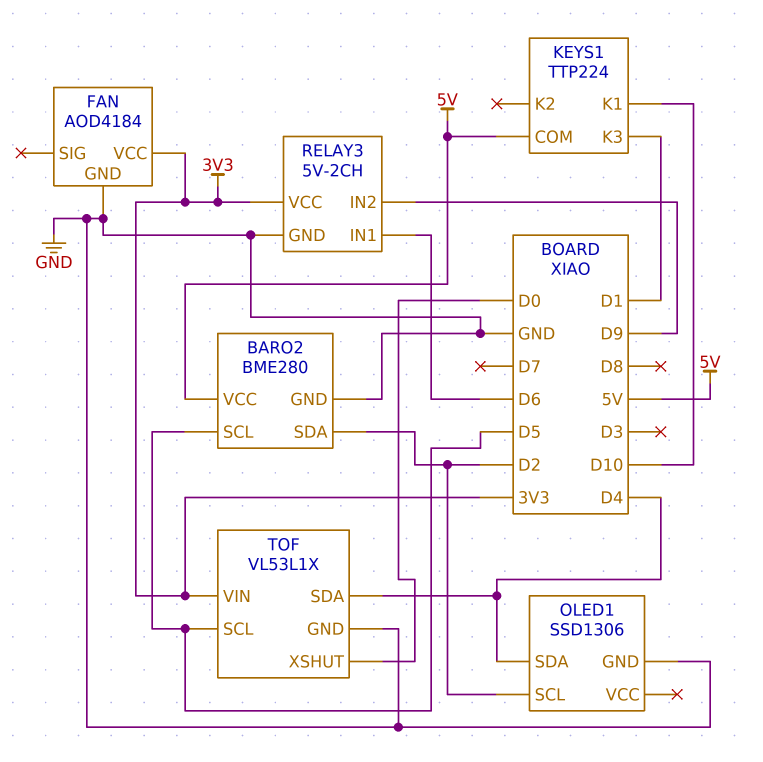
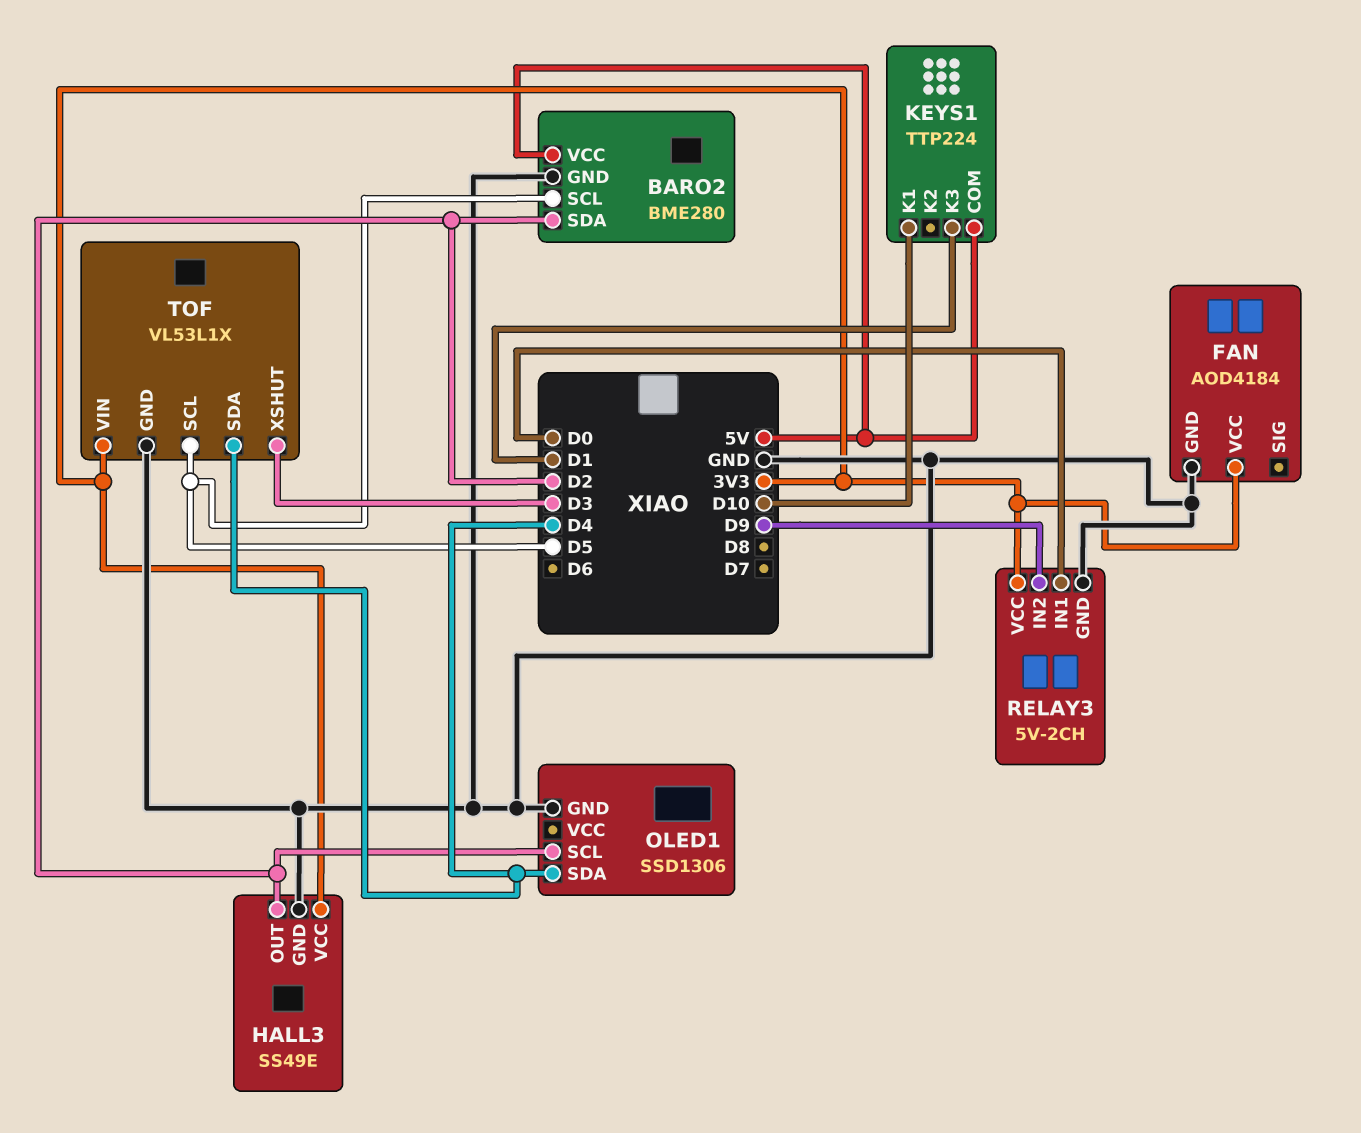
HALL3: none -> SS49E
HALL3 pin GND: none -> GND
HALL3 pin OUT: none -> D2
HALL3 pin VCC: none -> 3V3
RELAY3 pin IN1: D6 -> D0
TOF pin XSHUT: D0 -> D3

